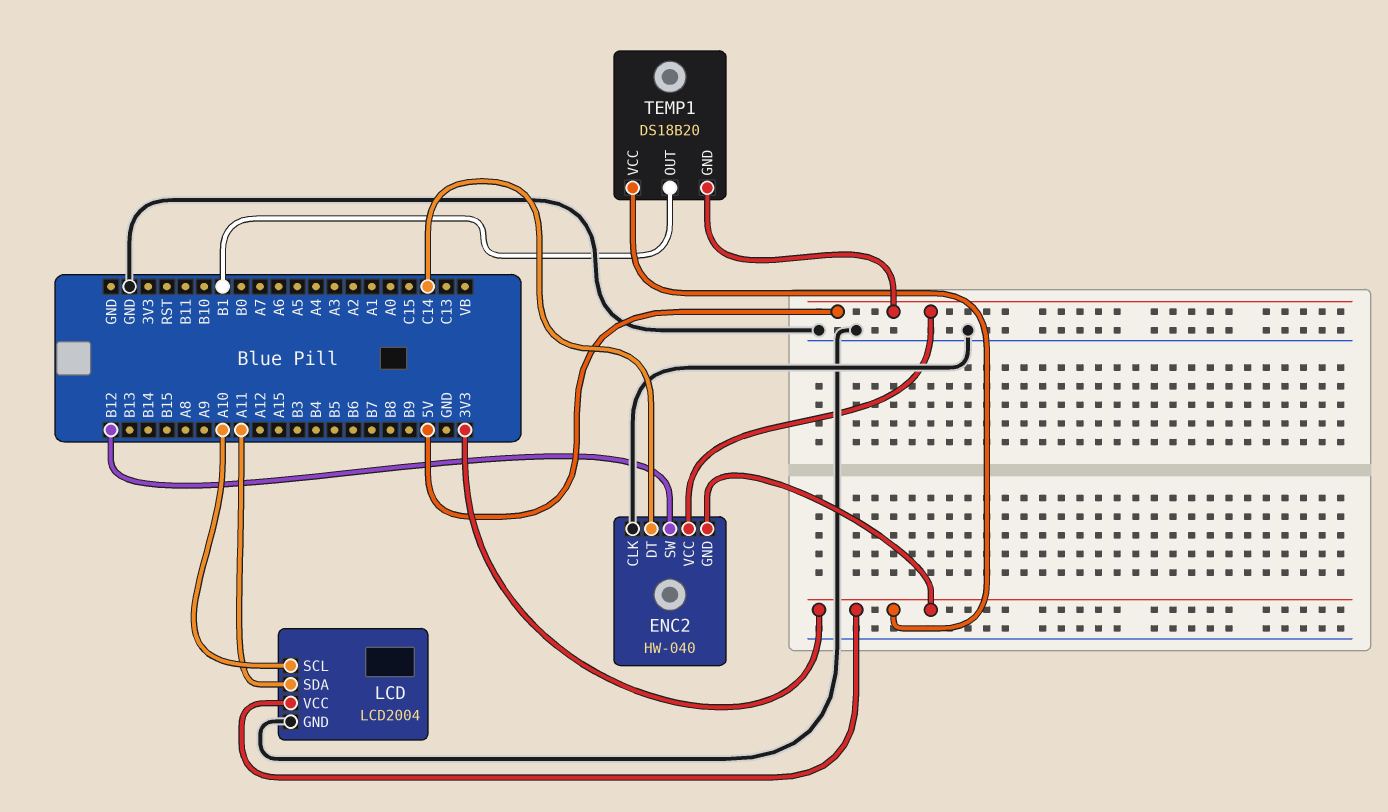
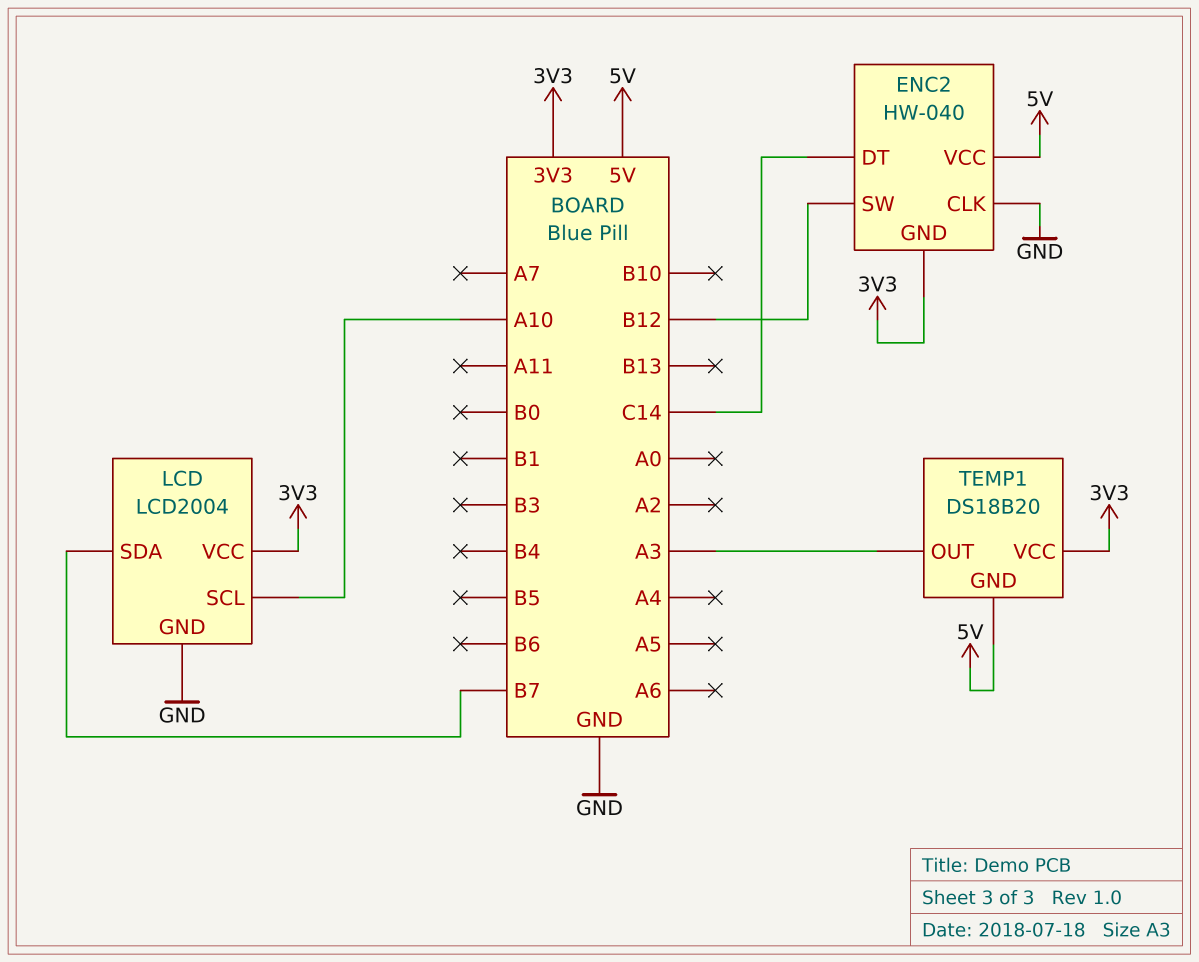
LCD pin SDA: A11 -> B7
TEMP1 pin OUT: B1 -> A3

